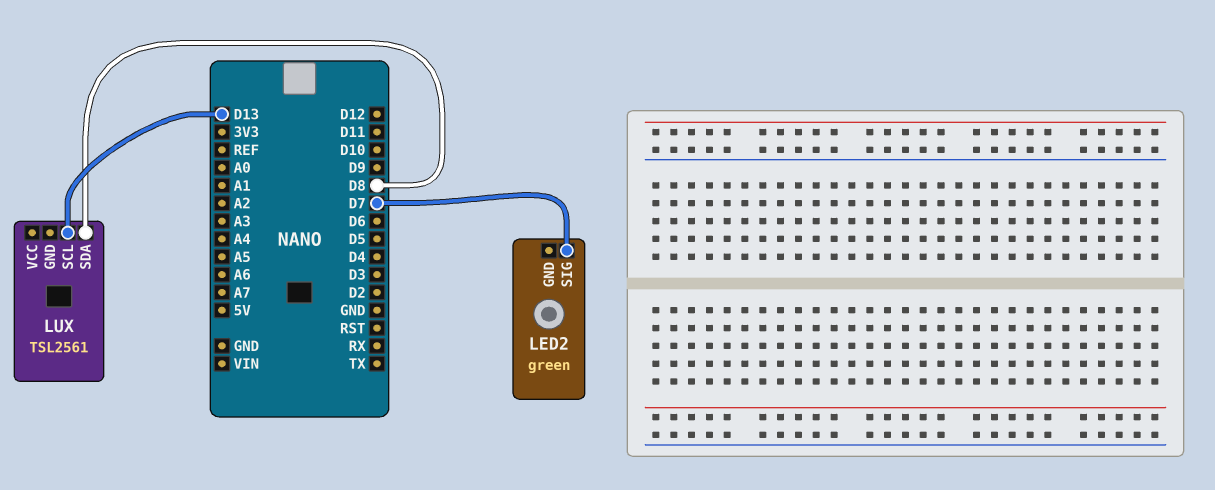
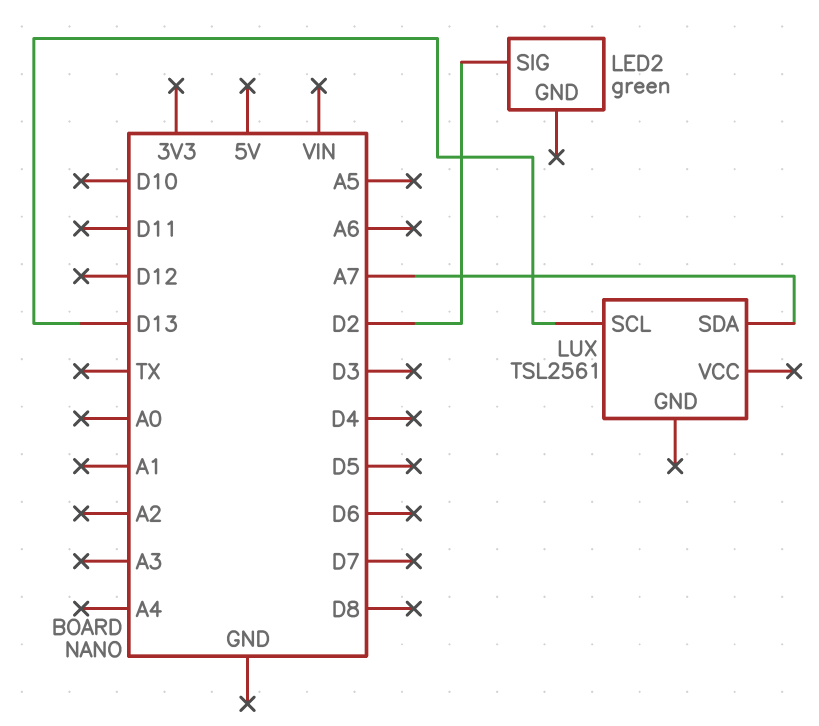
LED2 pin SIG: D7 -> D2
LUX pin SDA: D8 -> A7

